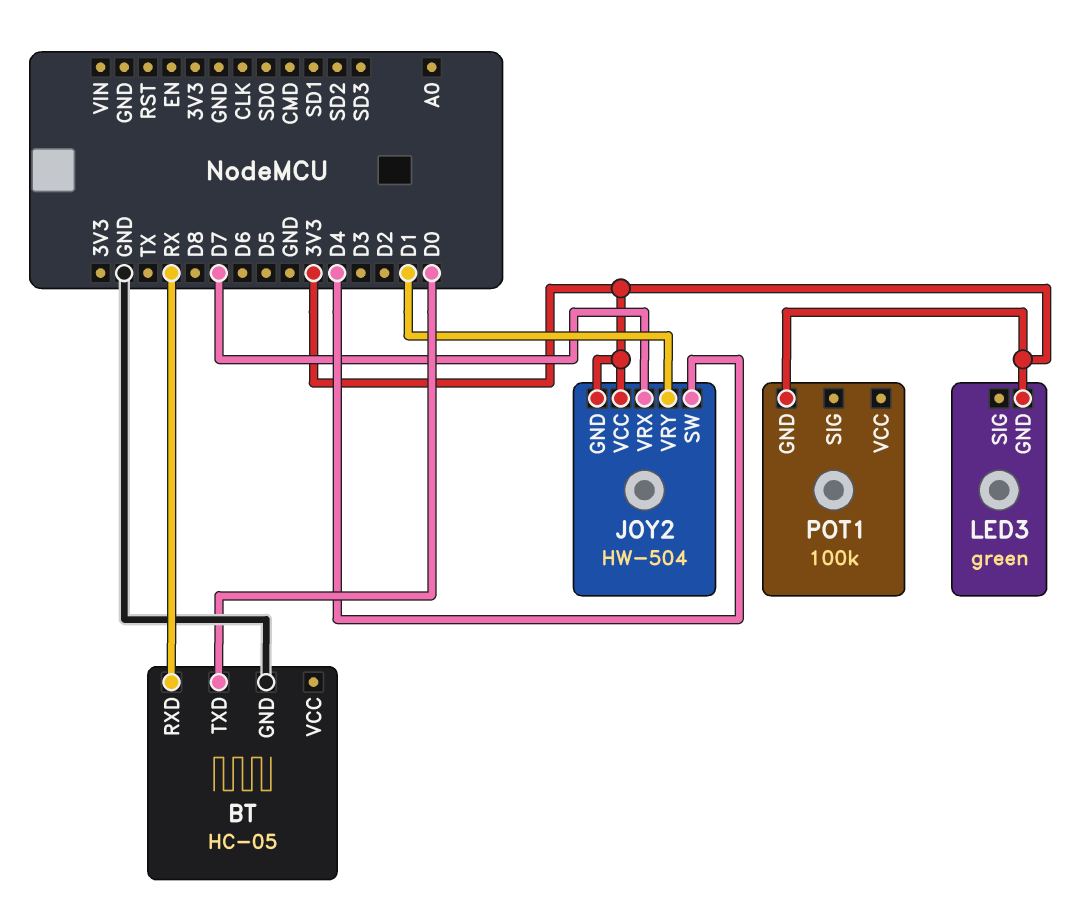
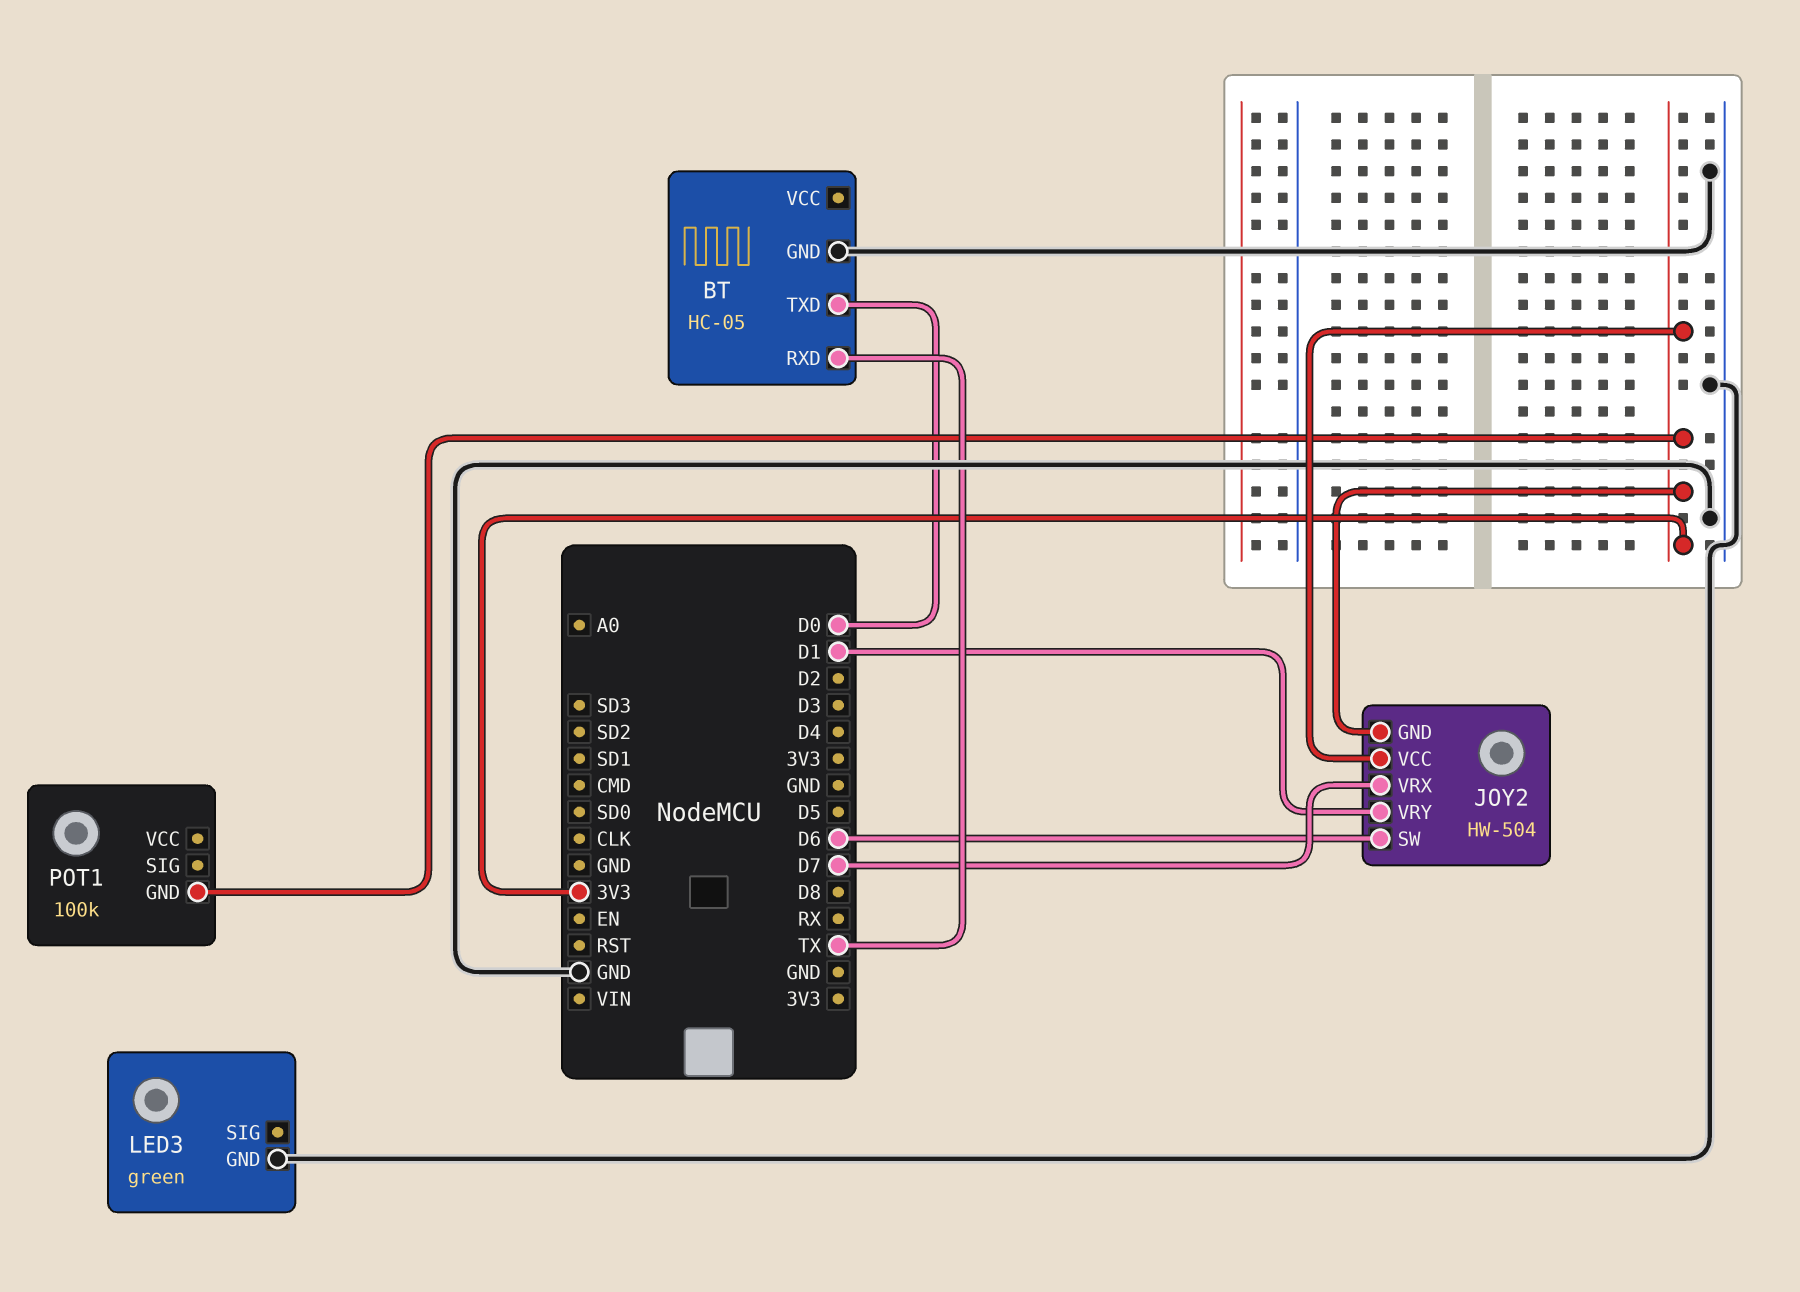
BT pin RXD: RX -> TX
JOY2 pin SW: D4 -> D6
LED3 pin GND: 3V3 -> GND

